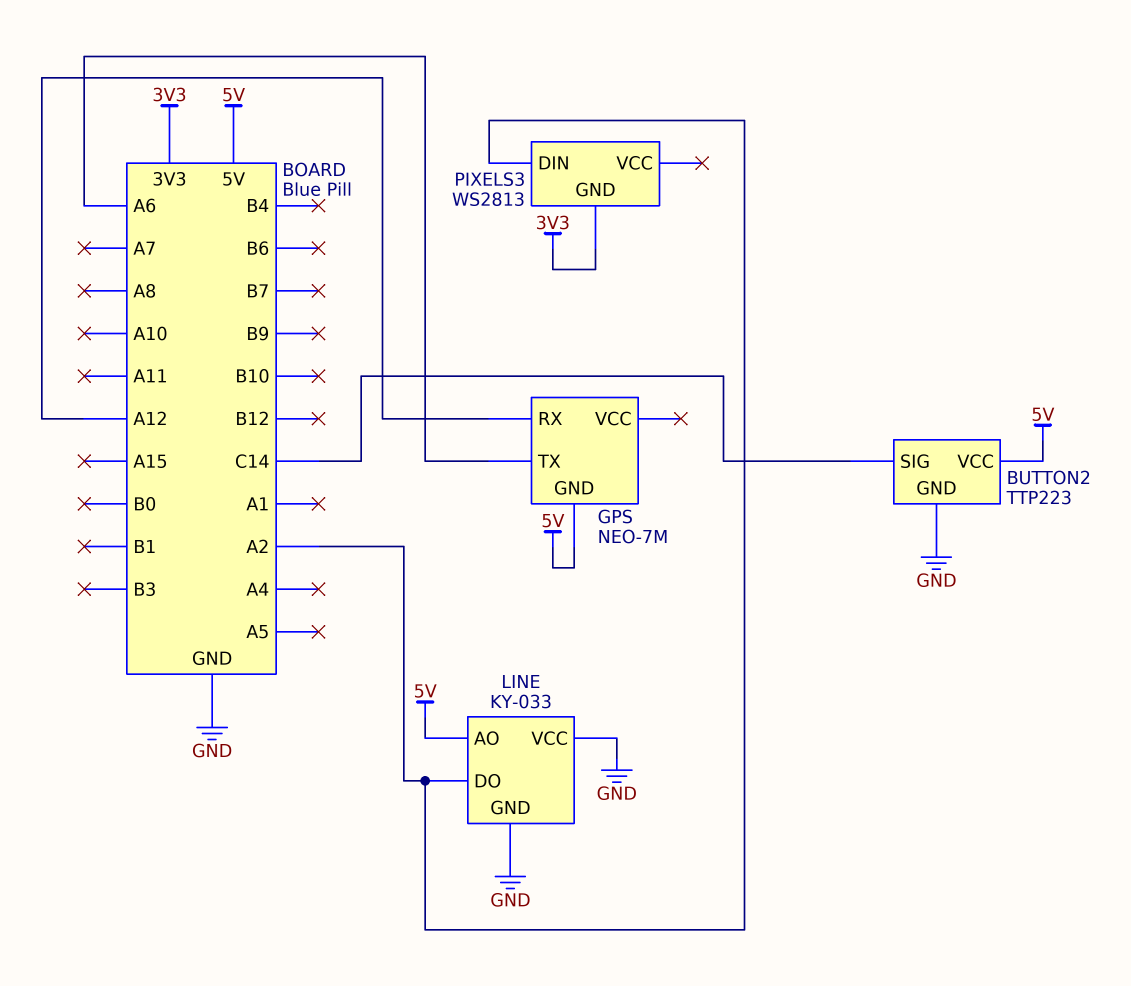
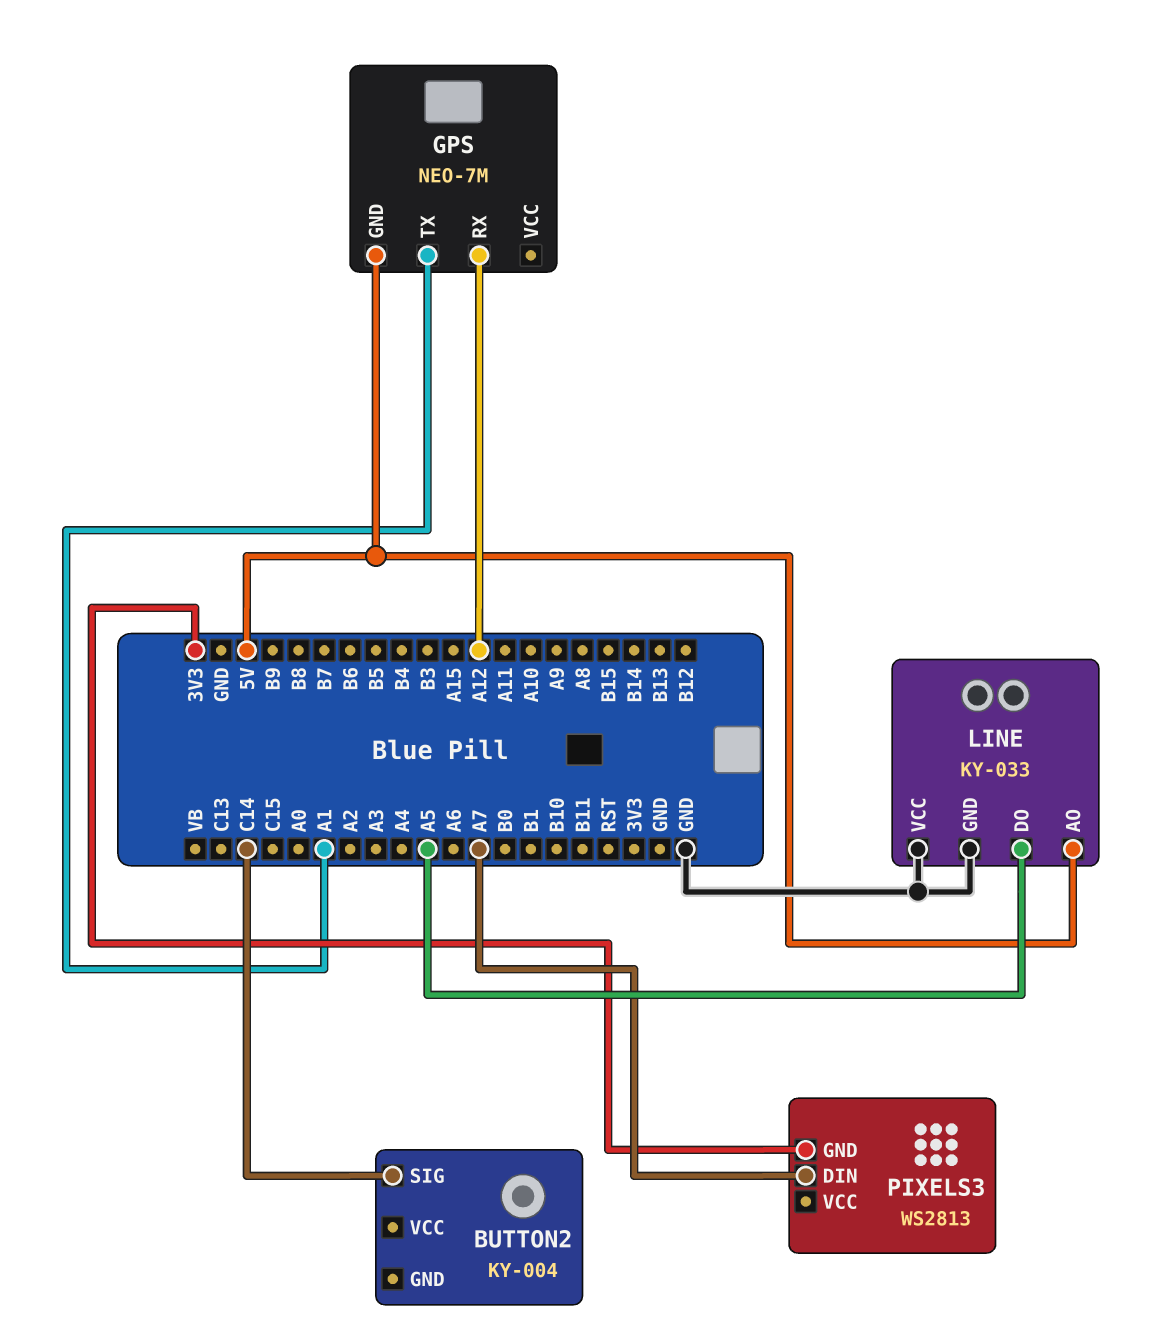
BUTTON2: TTP223 -> KY-004
BUTTON2 pin GND: GND -> none
BUTTON2 pin VCC: 5V -> none
GPS pin TX: A6 -> A1
LINE pin DO: A2 -> A5
PIXELS3 pin DIN: A2 -> A7

